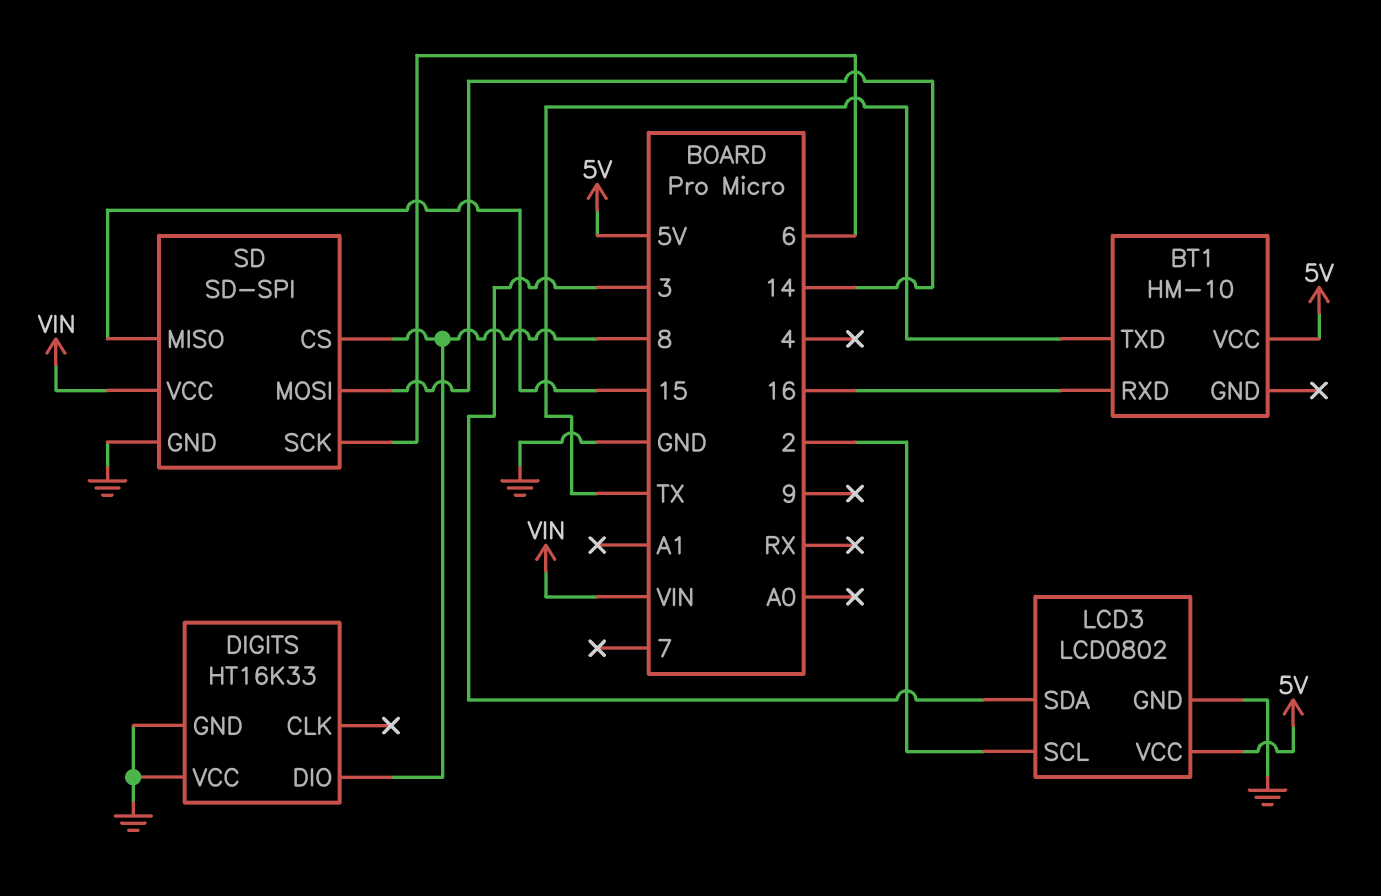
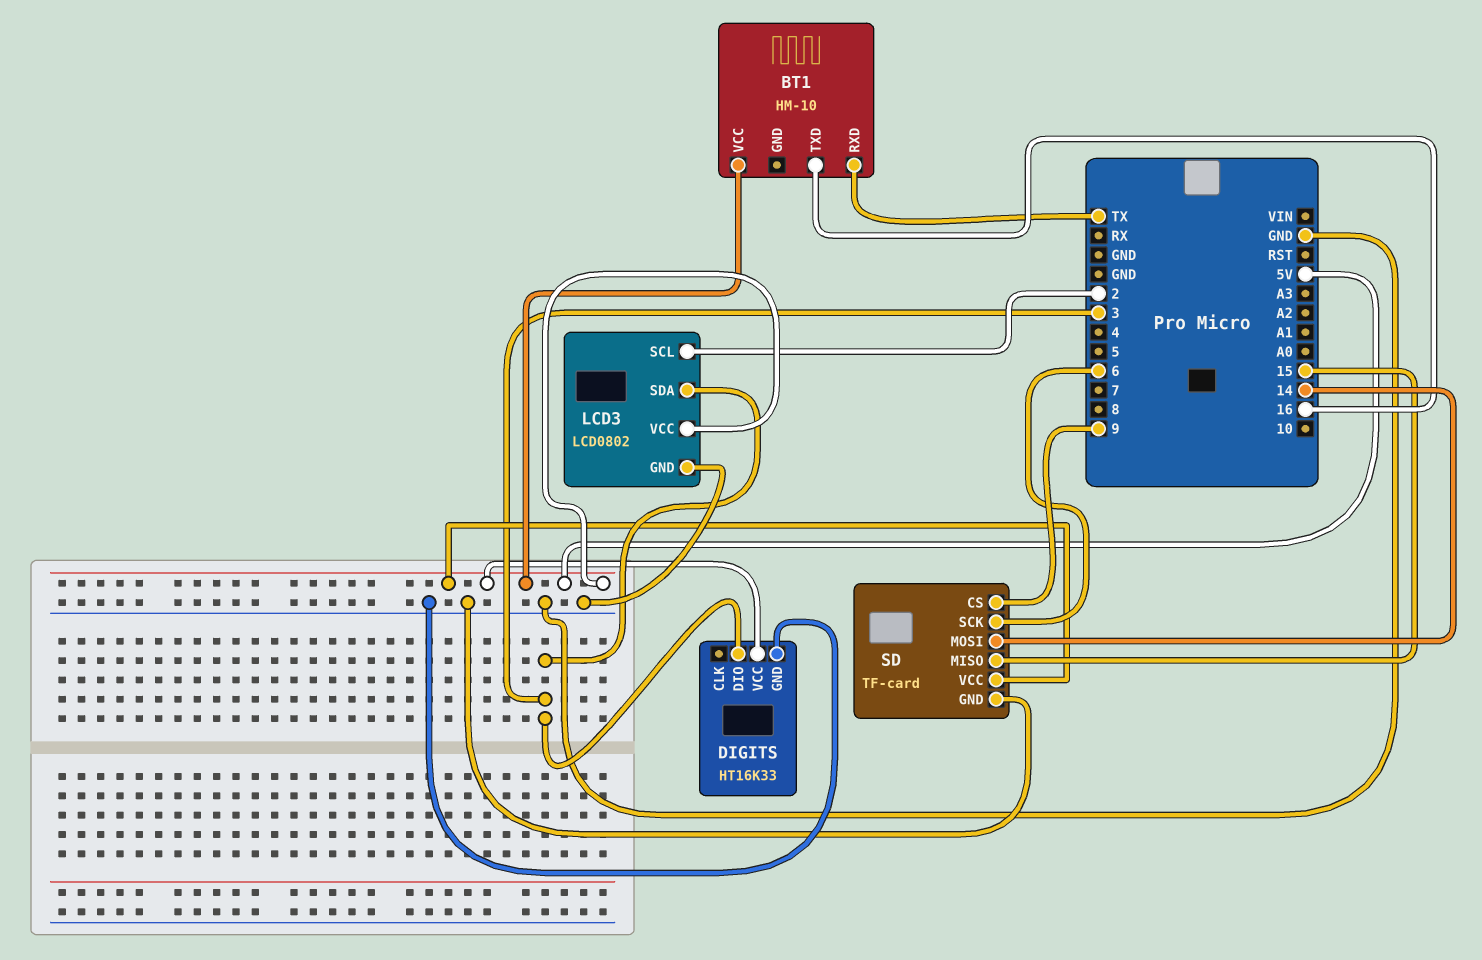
BT1 pin RXD: 16 -> TX
BT1 pin TXD: TX -> 16
DIGITS pin DIO: 8 -> 3
DIGITS pin VCC: GND -> 5V
SD: SD-SPI -> TF-card
SD pin CS: 8 -> 9
SD pin VCC: VIN -> 5V

